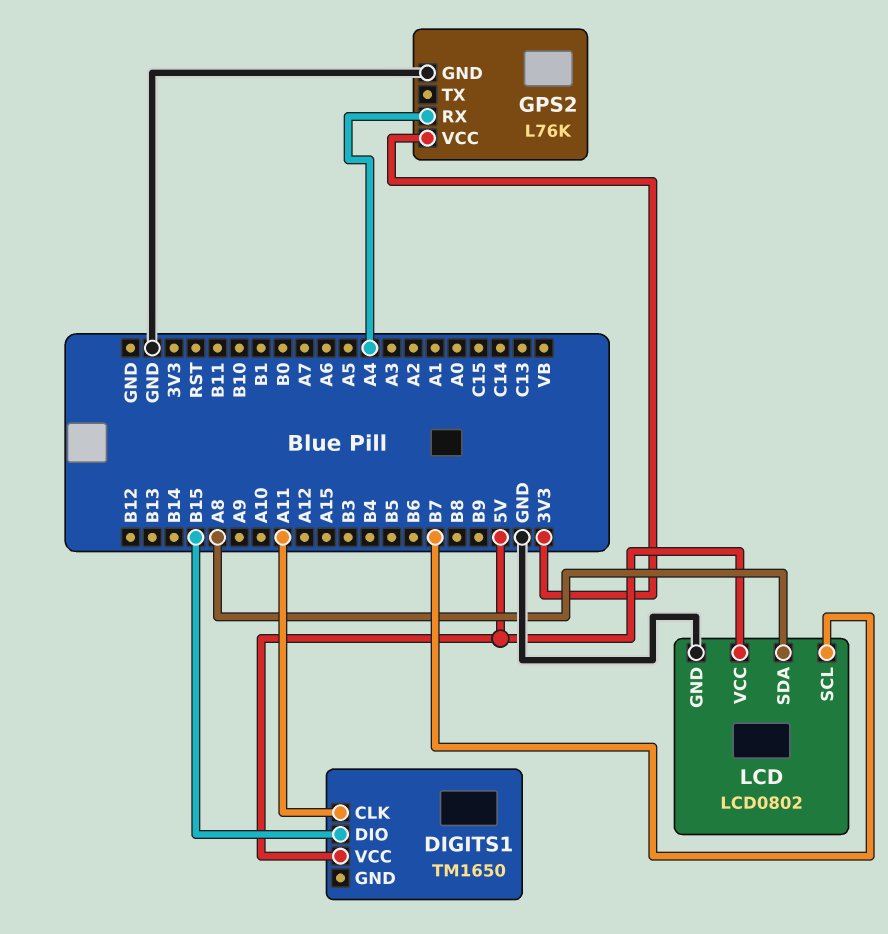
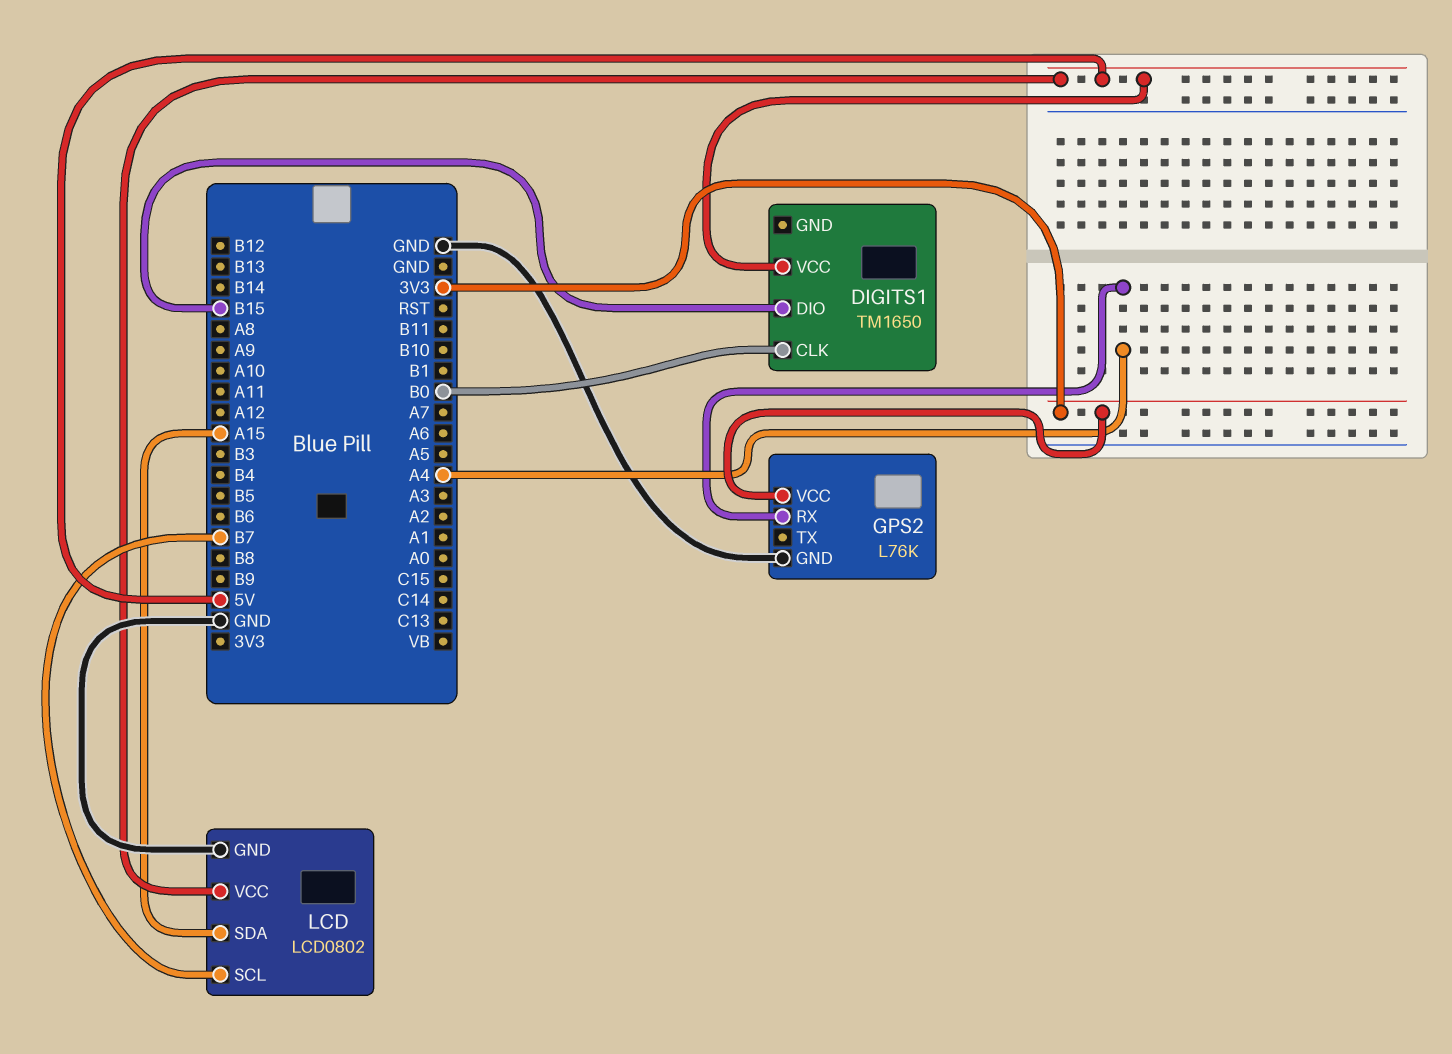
DIGITS1 pin CLK: A11 -> B0
LCD pin SDA: A8 -> A15

